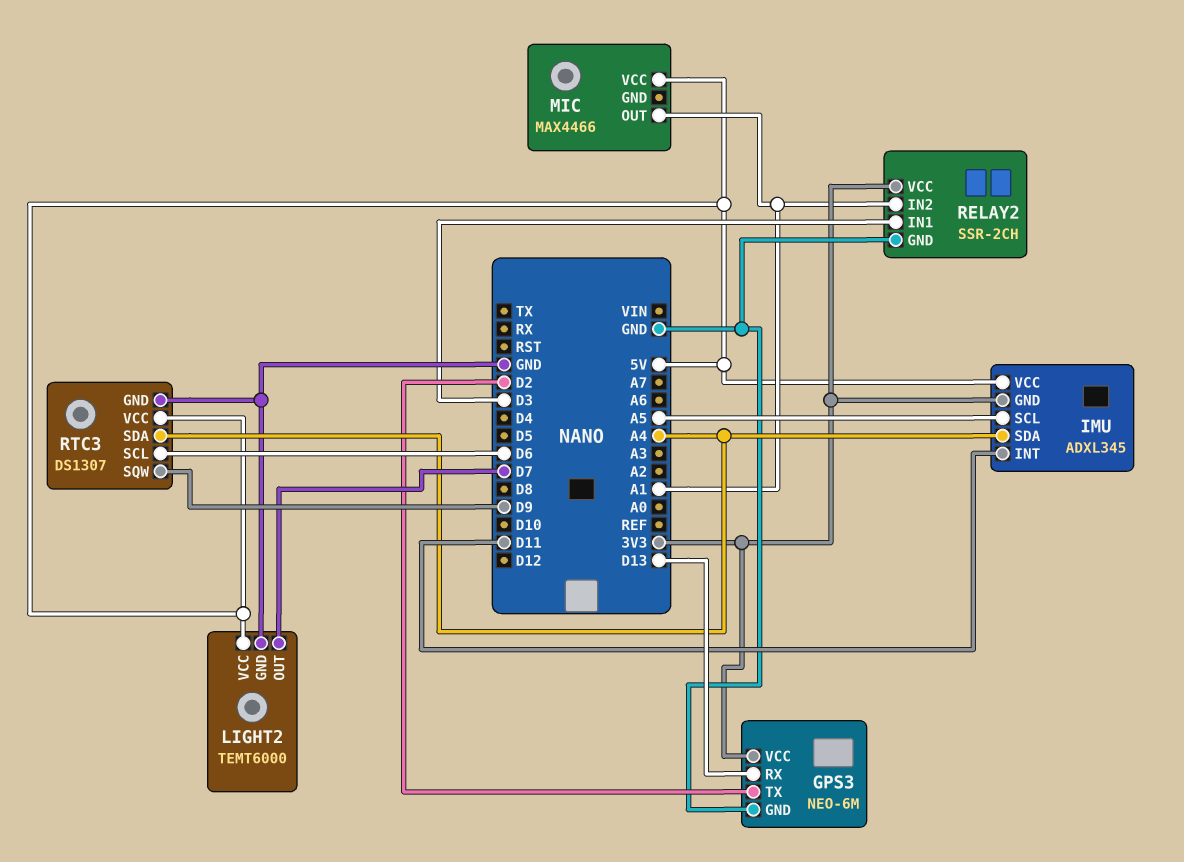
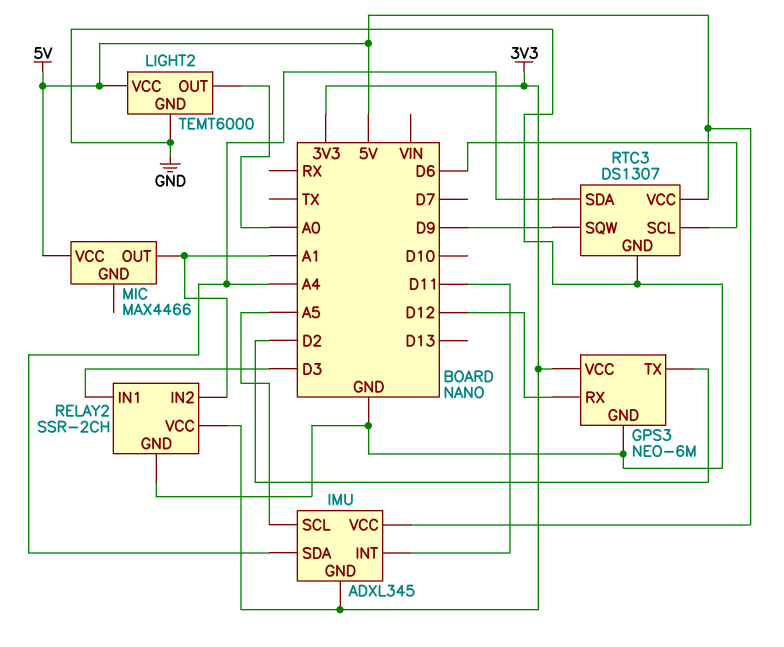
GPS3 pin RX: D13 -> D12
LIGHT2 pin OUT: D7 -> A0

